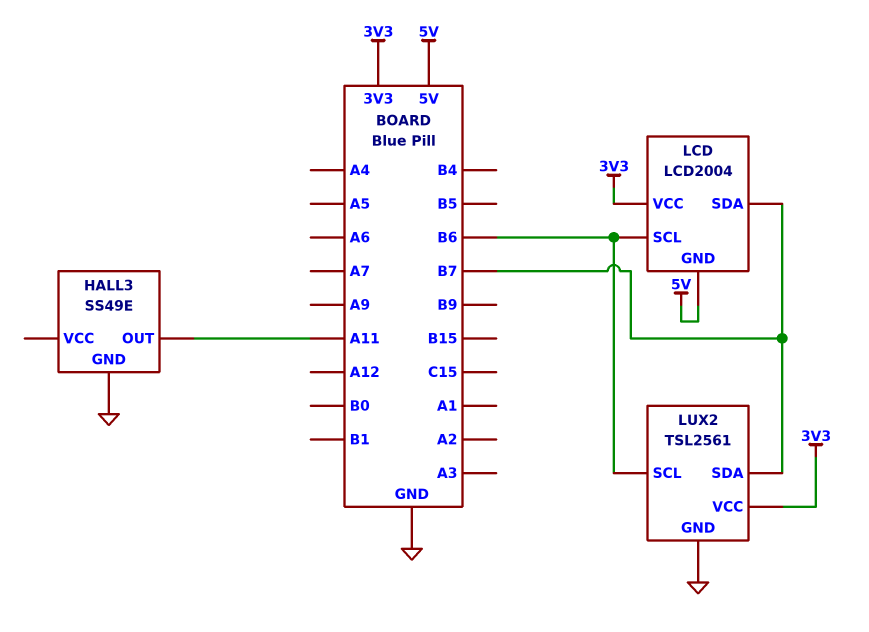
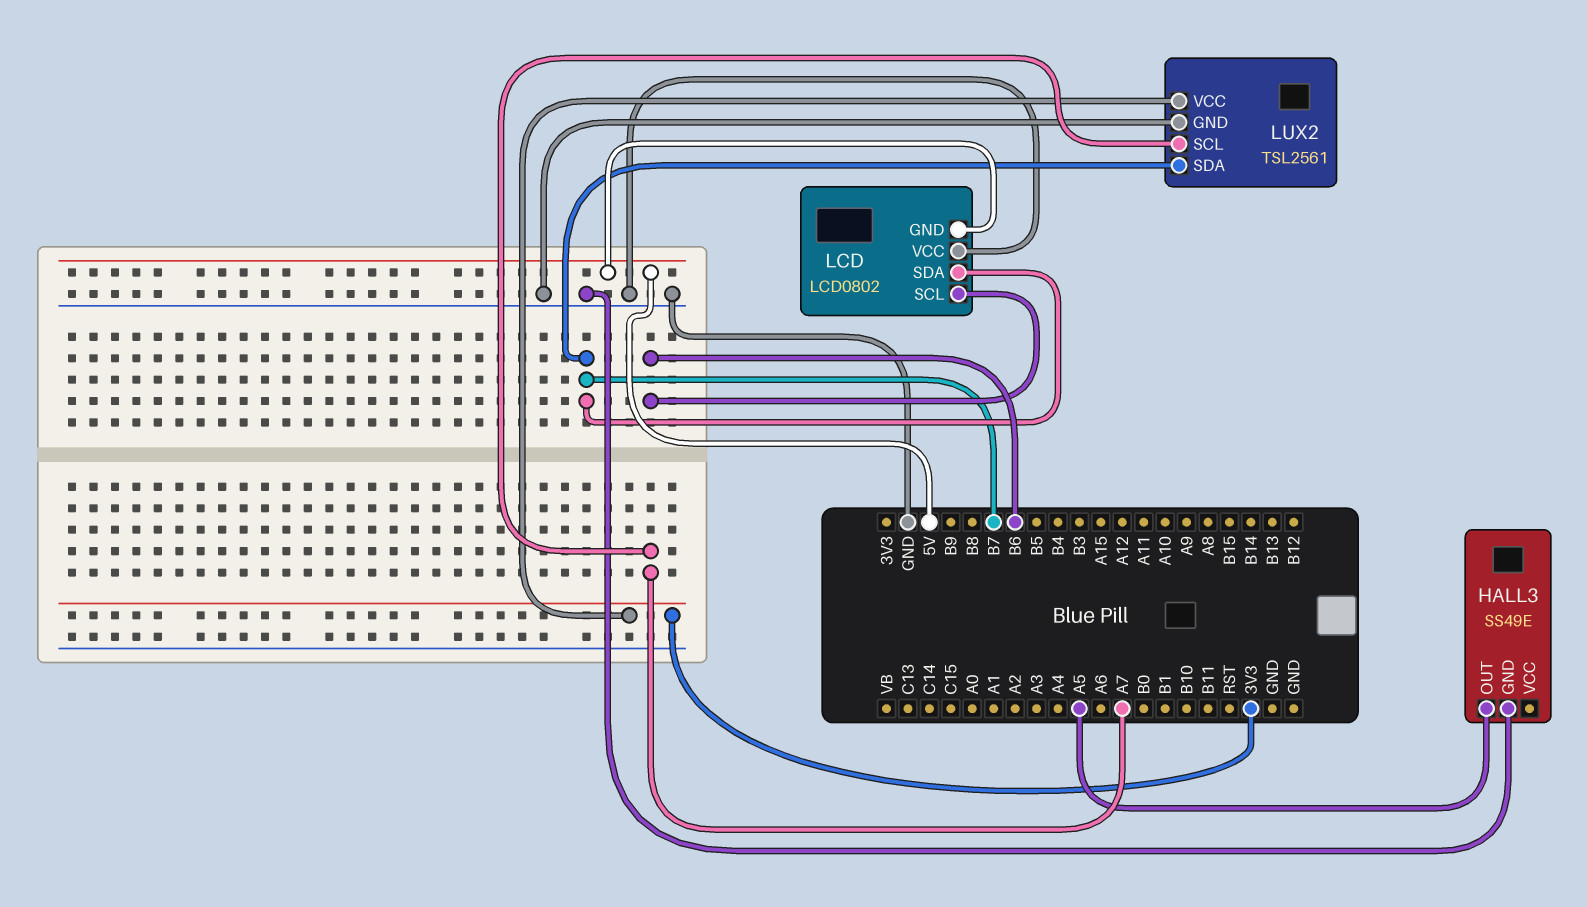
HALL3 pin OUT: A11 -> A5
LCD: LCD2004 -> LCD0802
LCD pin VCC: 3V3 -> GND
LUX2 pin SCL: B6 -> A7

